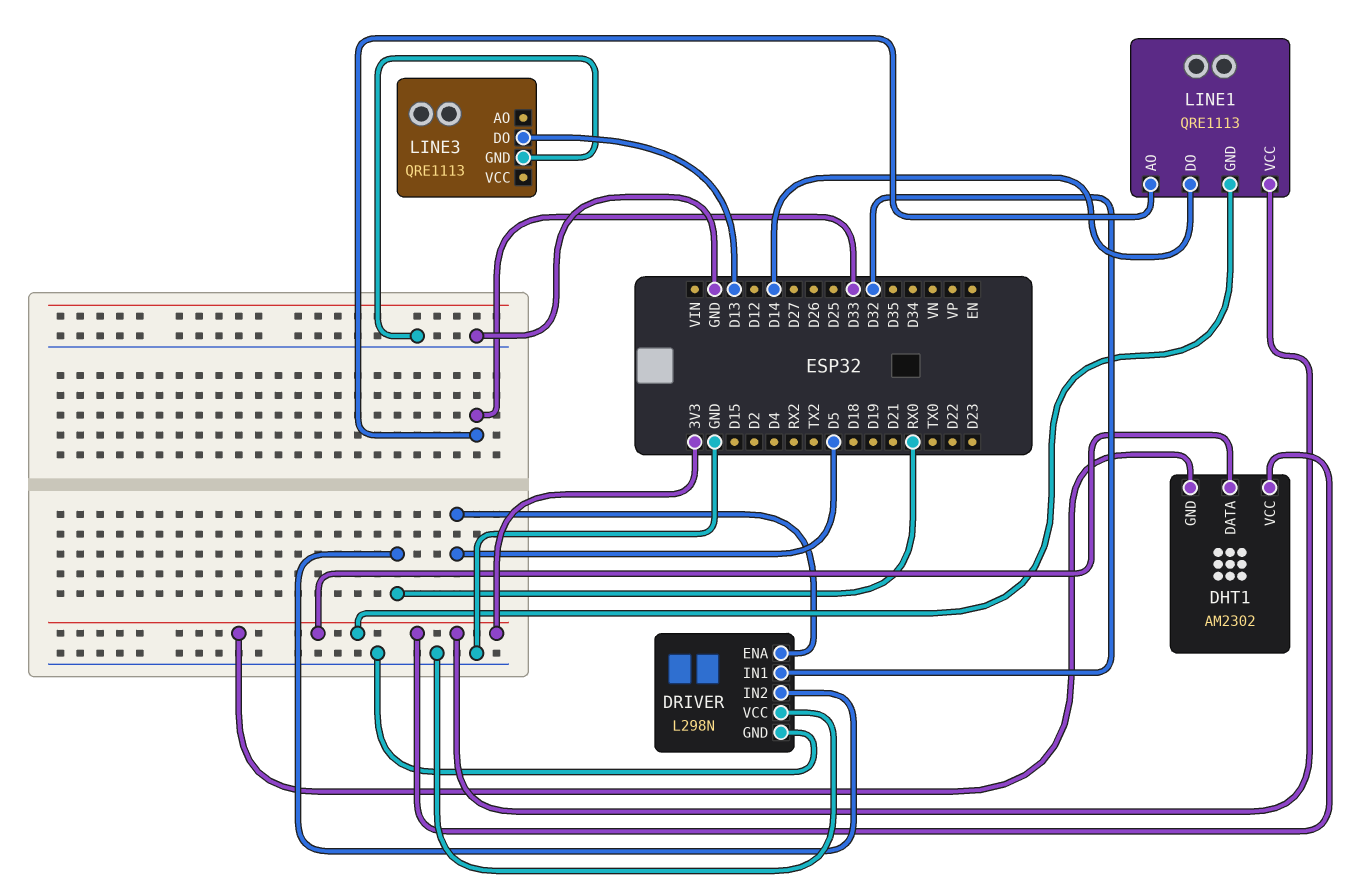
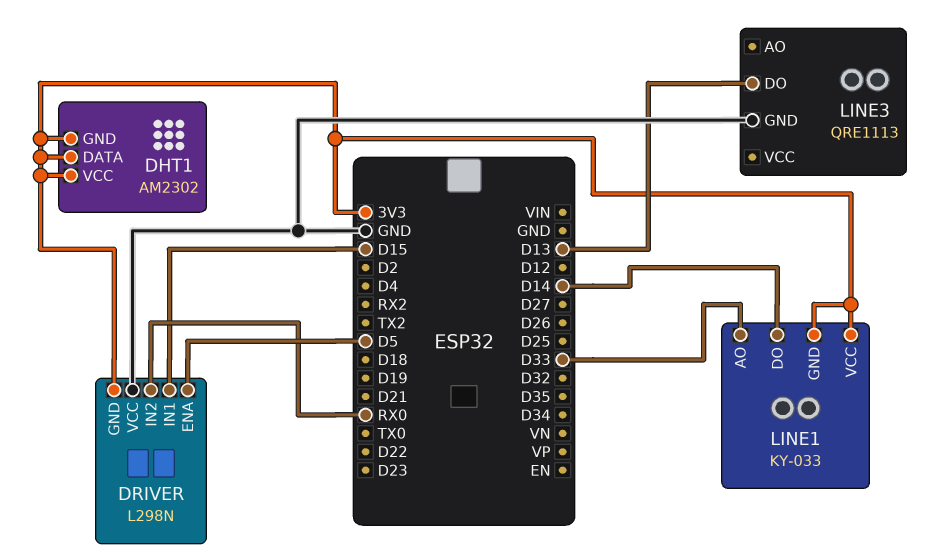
DRIVER pin GND: GND -> 3V3
DRIVER pin IN1: D32 -> D15
LINE1: QRE1113 -> KY-033

